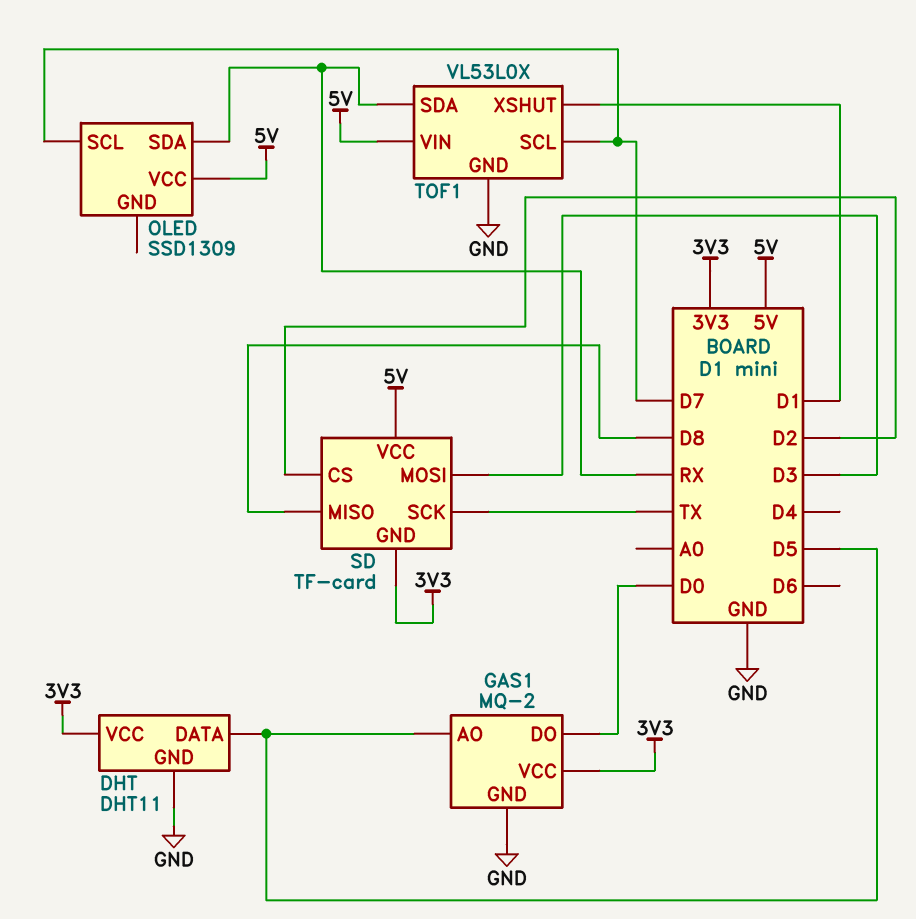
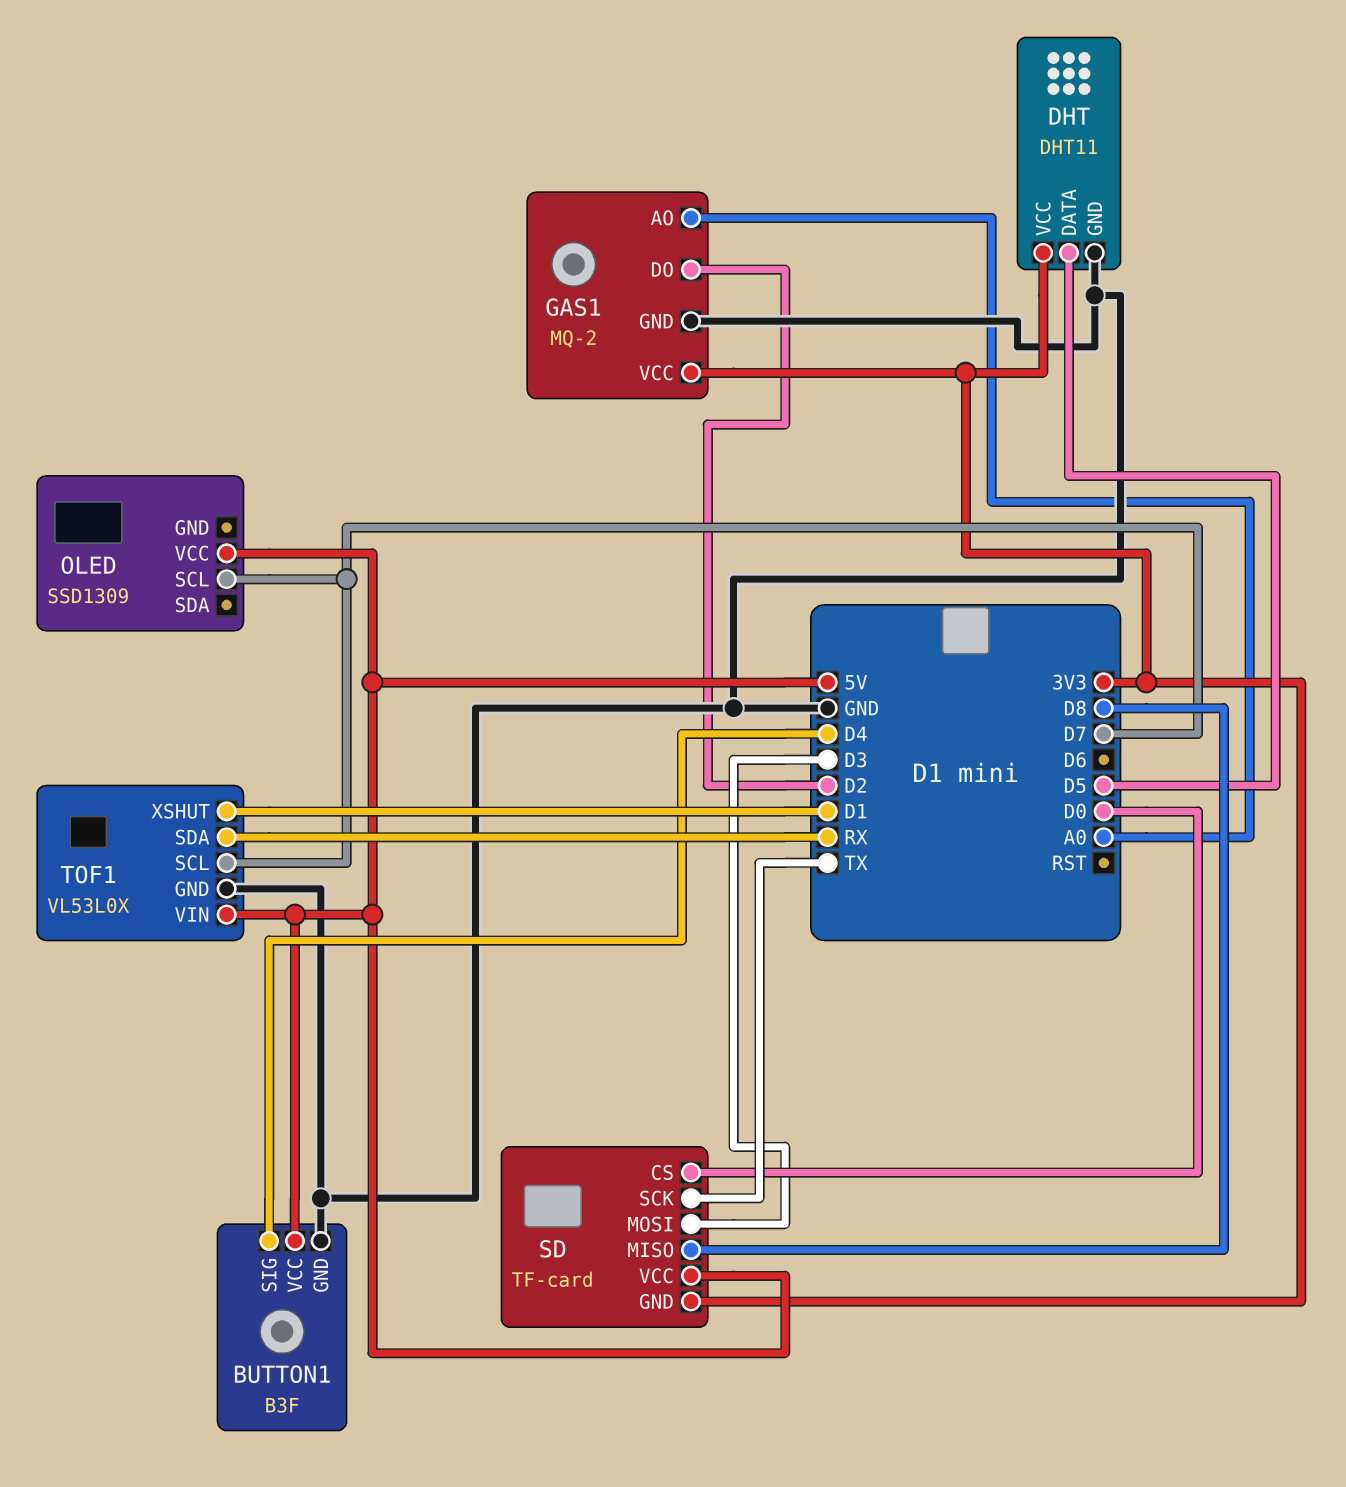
BUTTON1: none -> B3F
BUTTON1 pin GND: none -> GND
BUTTON1 pin SIG: none -> D4
BUTTON1 pin VCC: none -> 5V
GAS1 pin AO: D5 -> A0
GAS1 pin DO: D0 -> D2
OLED pin SDA: RX -> none
SD pin CS: D2 -> D0

